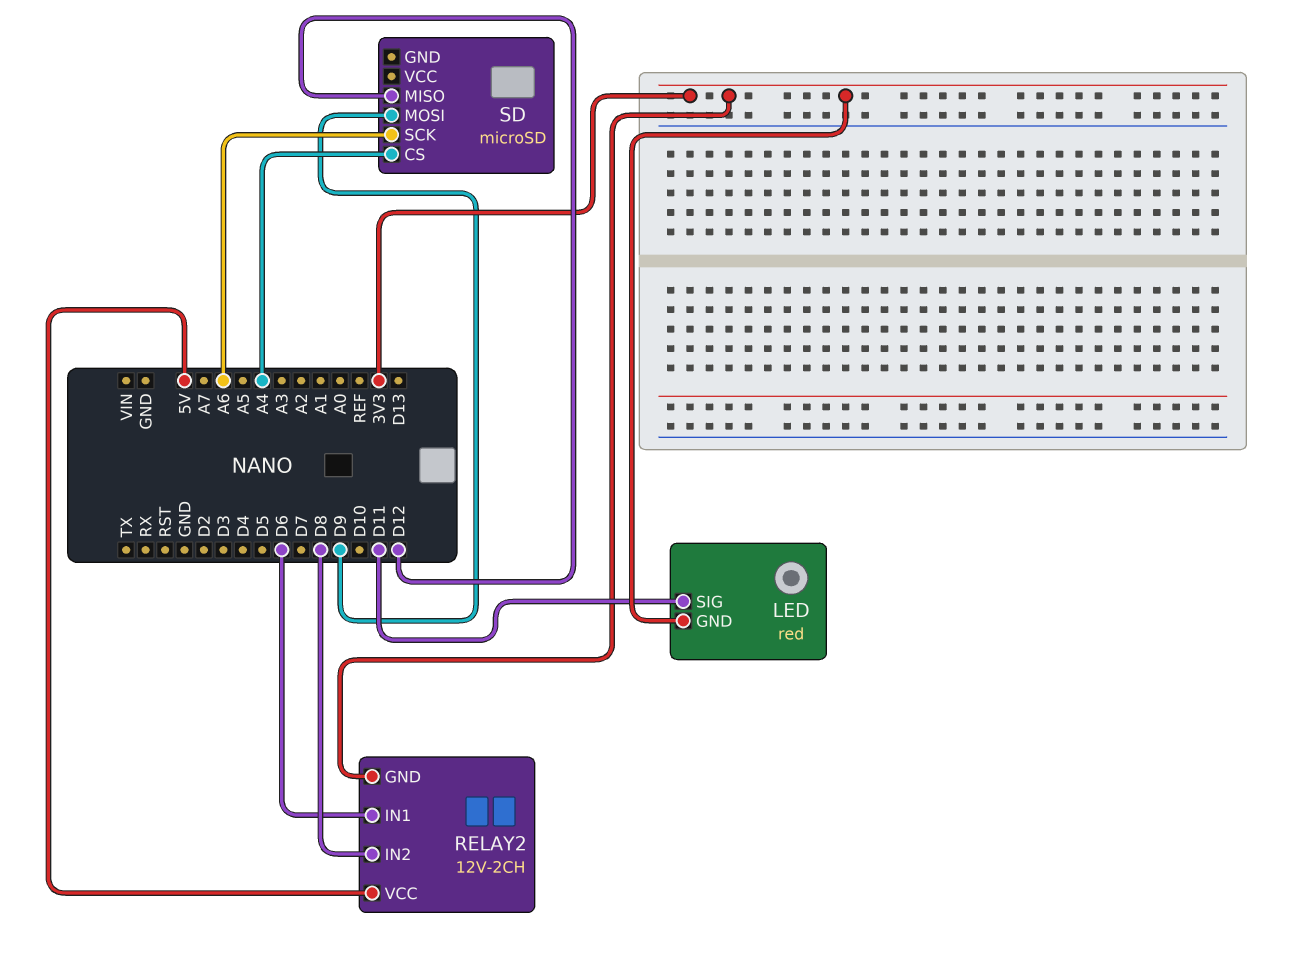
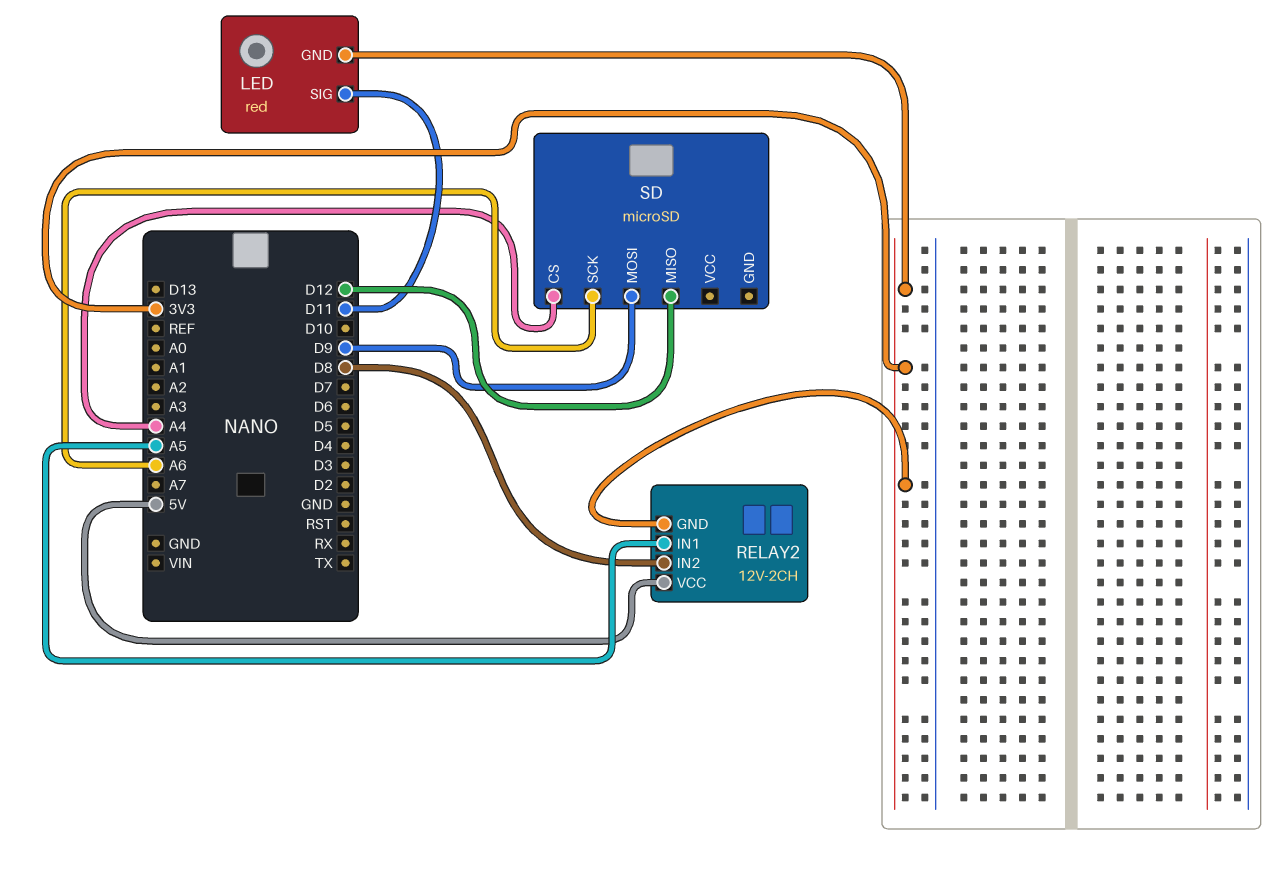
RELAY2 pin IN1: D6 -> A5

